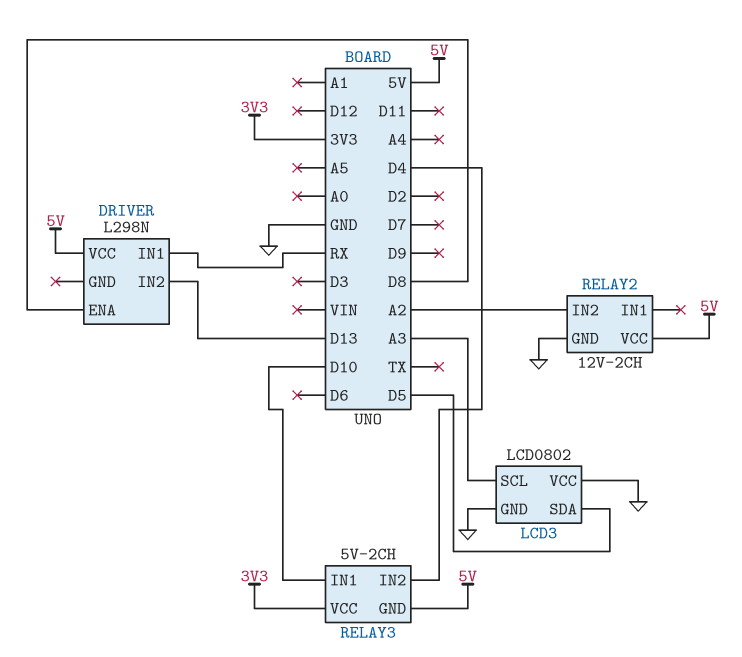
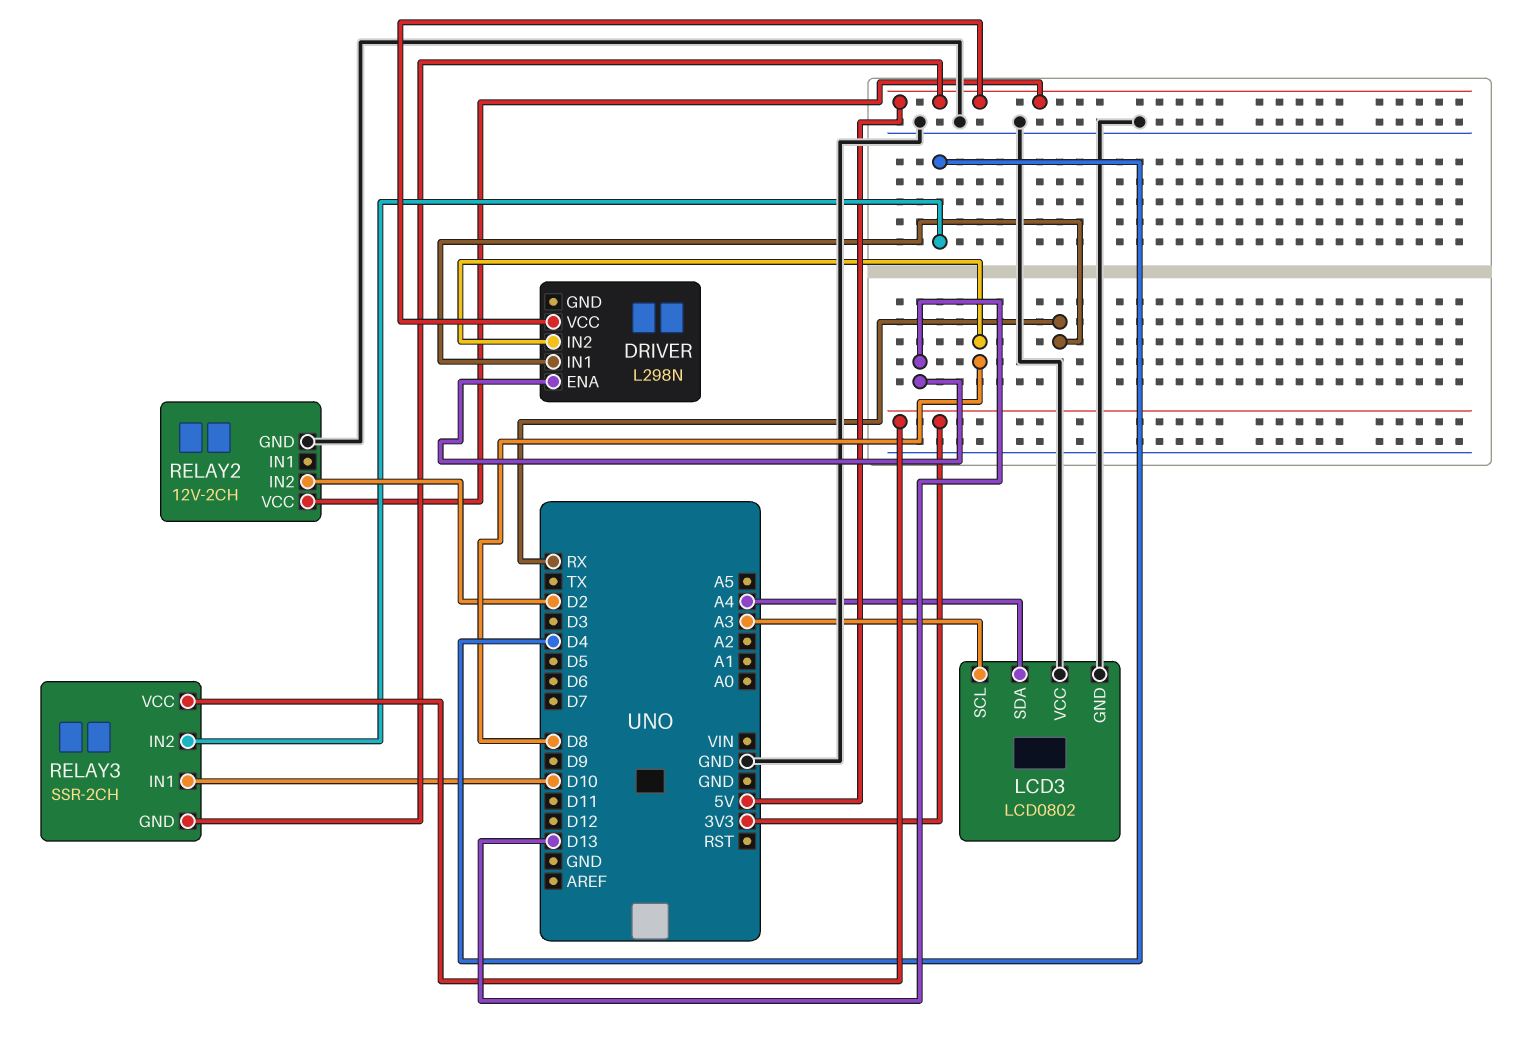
DRIVER pin ENA: D8 -> D13
DRIVER pin IN2: D13 -> D8
LCD3 pin SDA: D5 -> A4
RELAY2 pin IN2: A2 -> D2
RELAY3: 5V-2CH -> SSR-2CH

